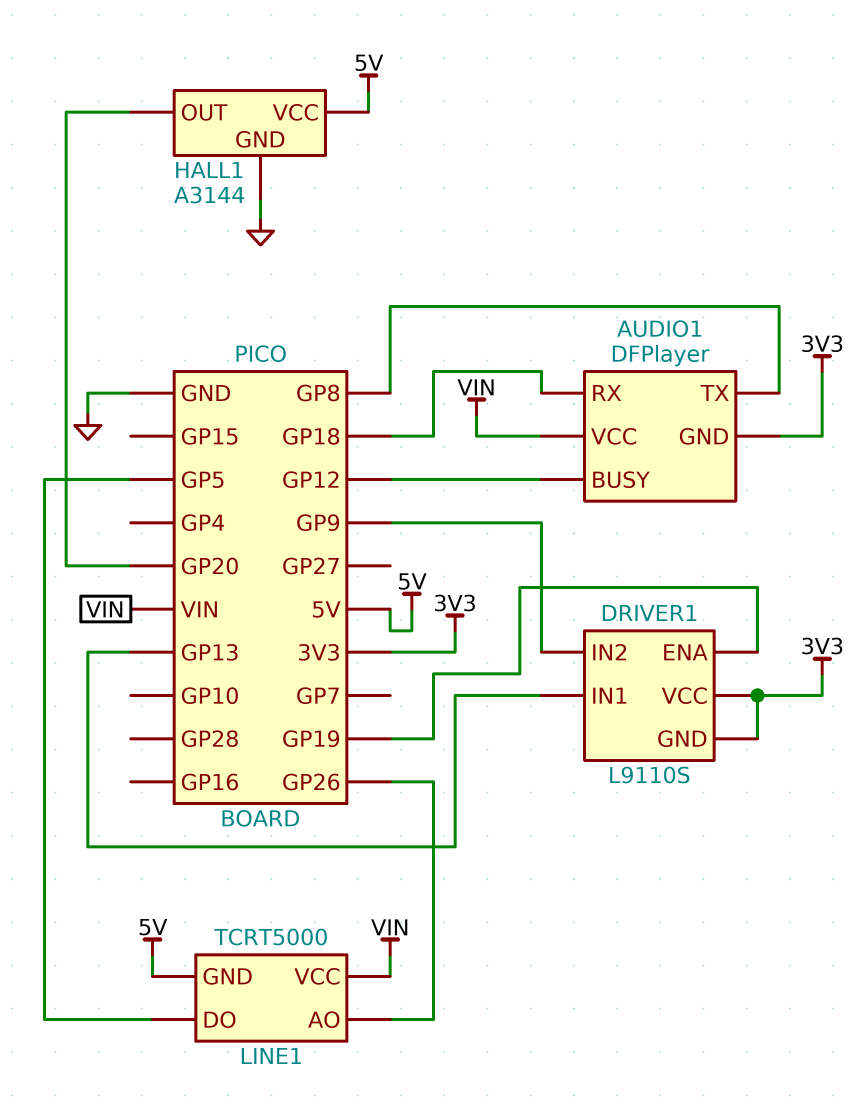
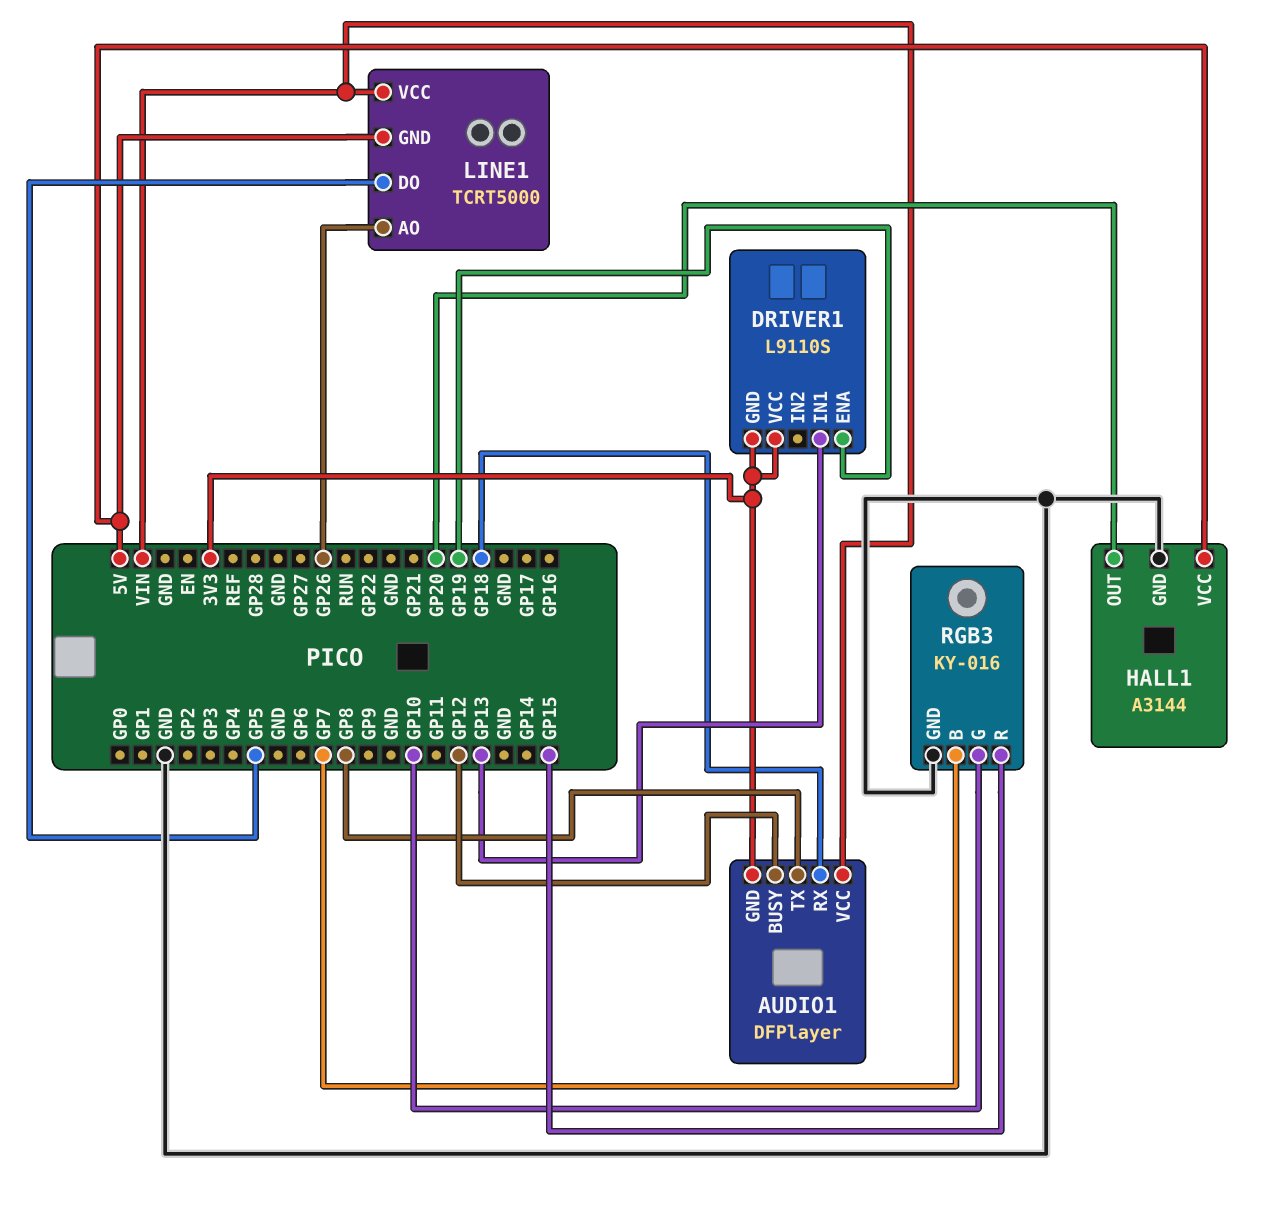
DRIVER1 pin IN2: GP9 -> none
RGB3: none -> KY-016
RGB3 pin B: none -> GP7
RGB3 pin G: none -> GP10
RGB3 pin GND: none -> GND
RGB3 pin R: none -> GP15

